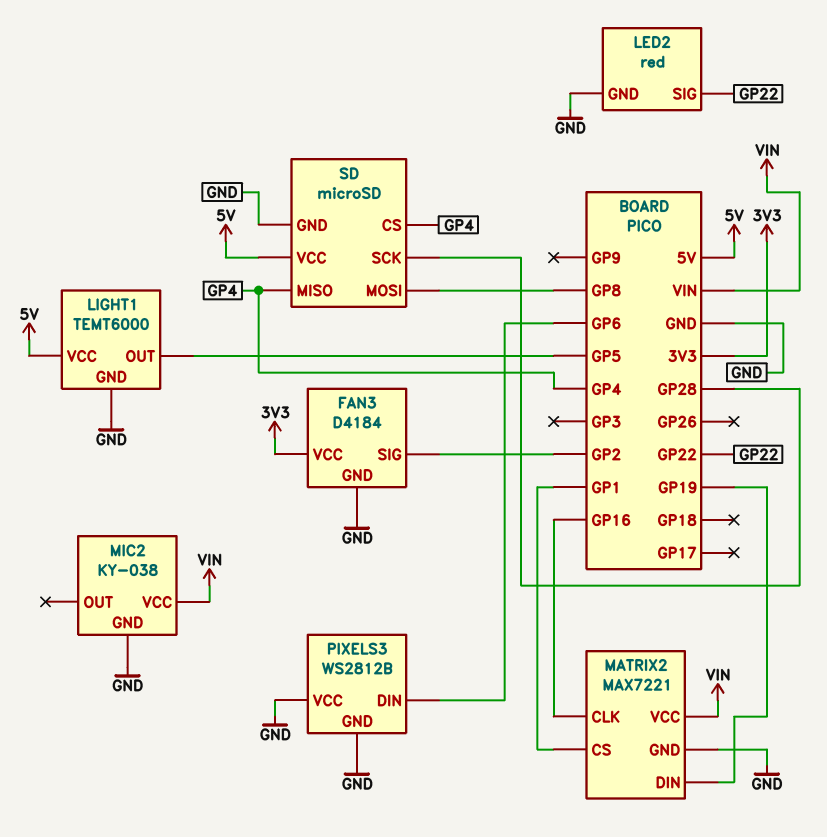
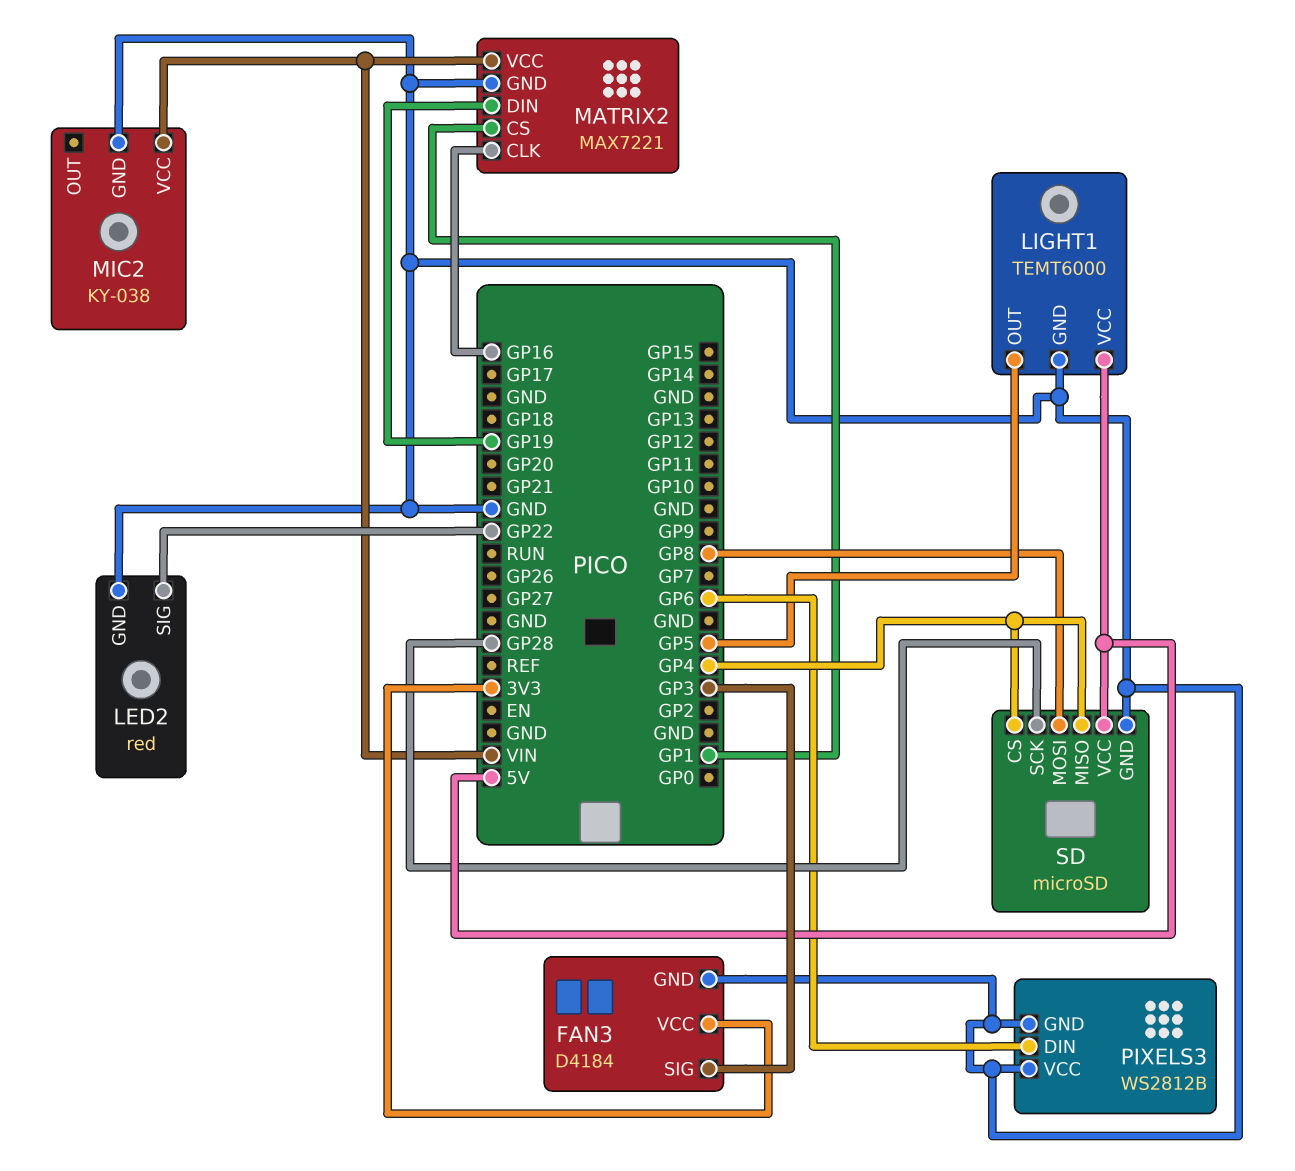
FAN3 pin SIG: GP2 -> GP3

